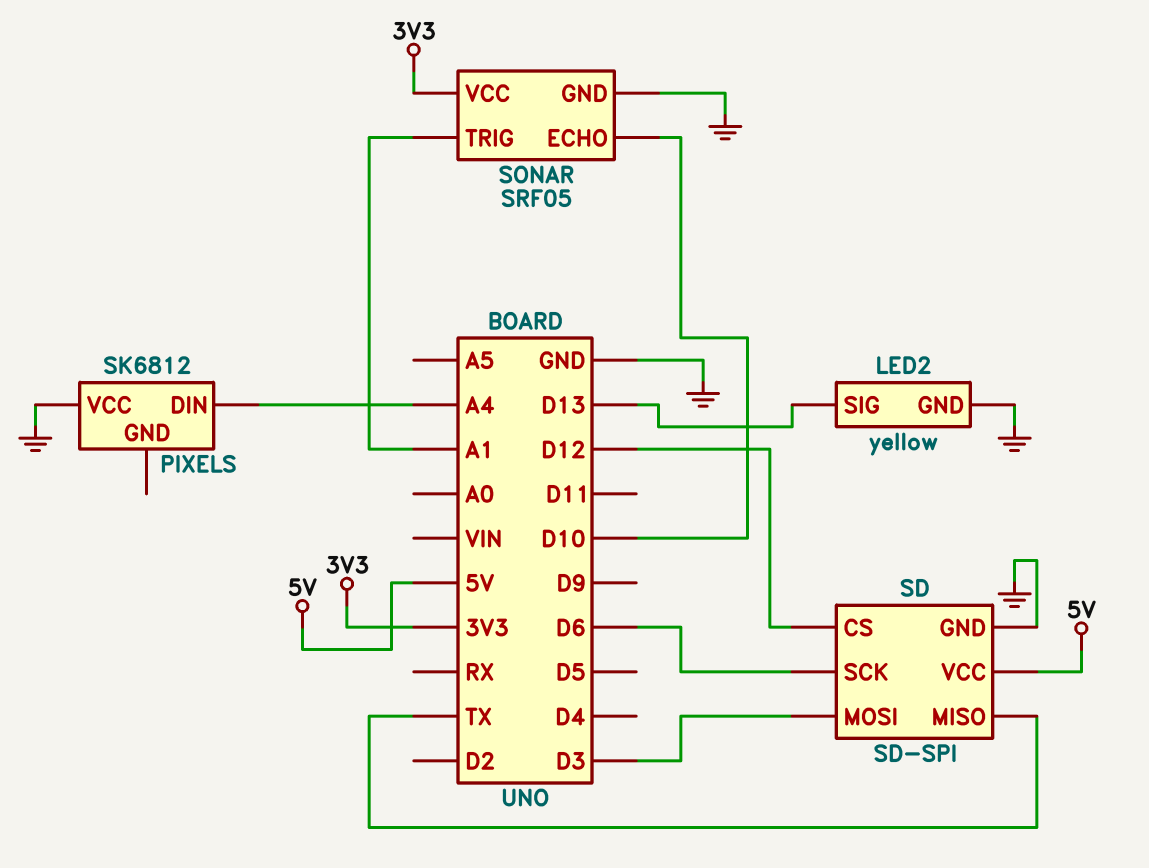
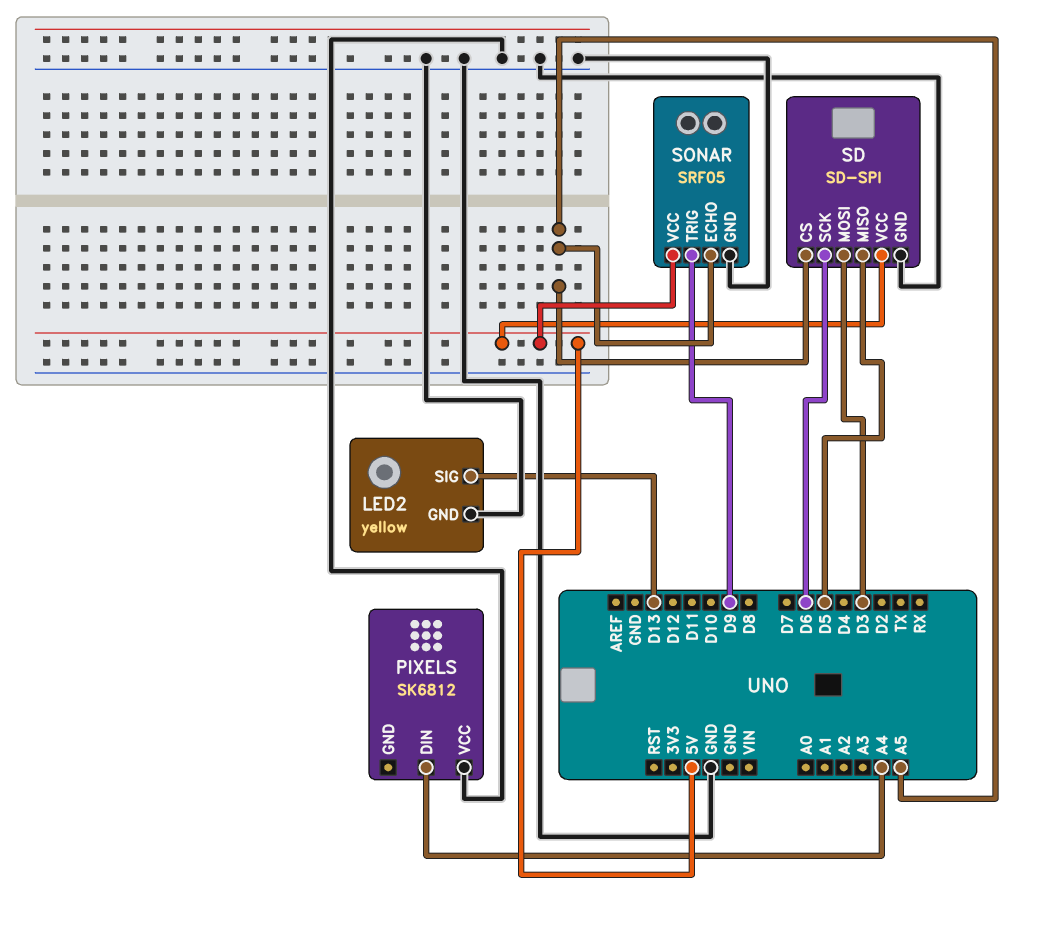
SD pin CS: D12 -> A5
SD pin MISO: TX -> D5
SONAR pin ECHO: D10 -> A5
SONAR pin TRIG: A1 -> D9
SONAR pin VCC: 3V3 -> 5V

